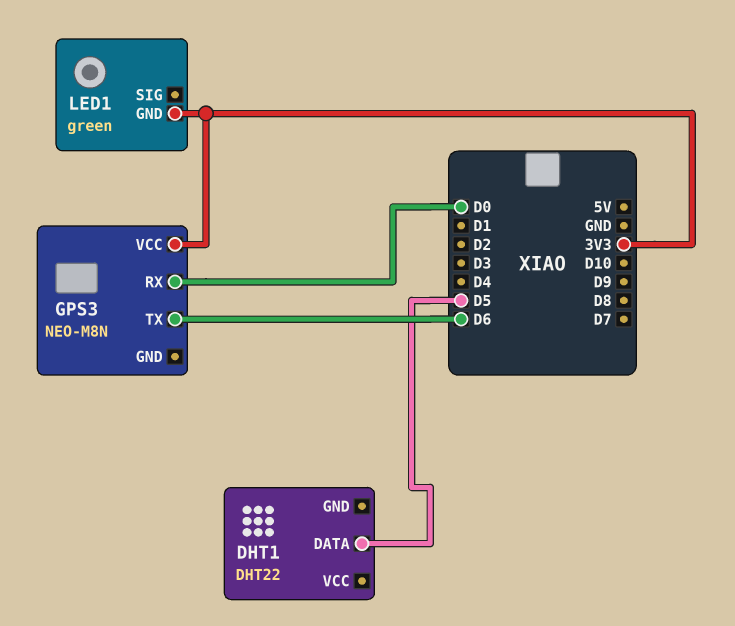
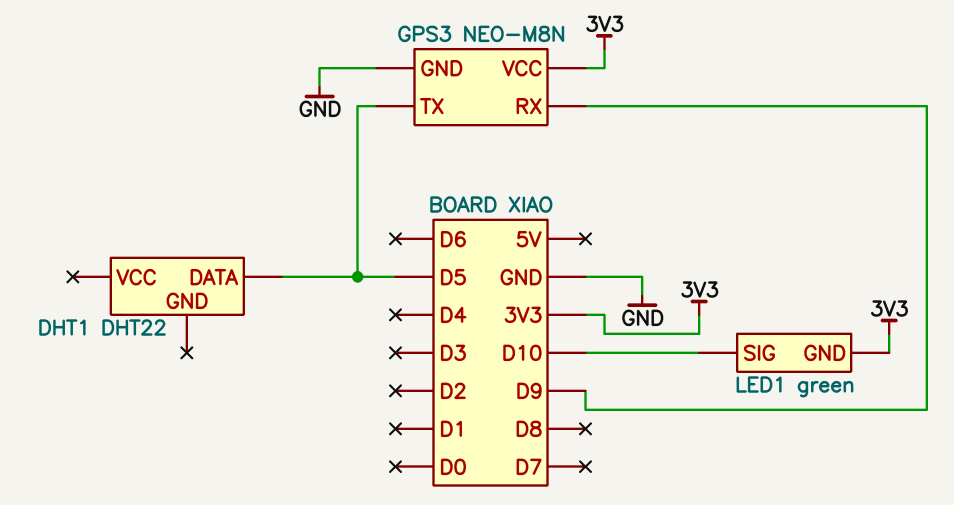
GPS3 pin GND: none -> GND
GPS3 pin RX: D0 -> D9
GPS3 pin TX: D6 -> D5
LED1 pin SIG: none -> D10

